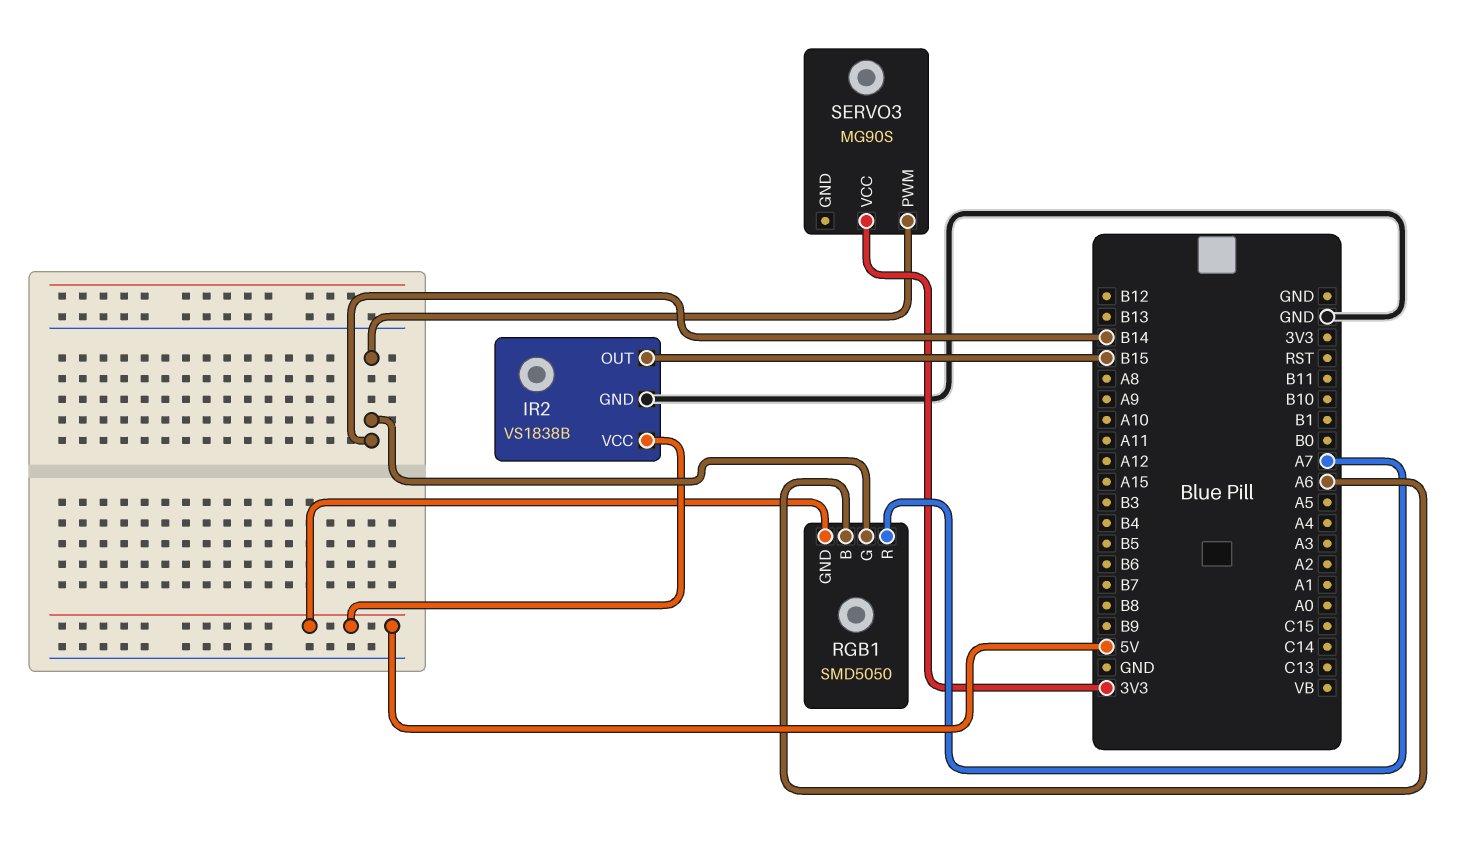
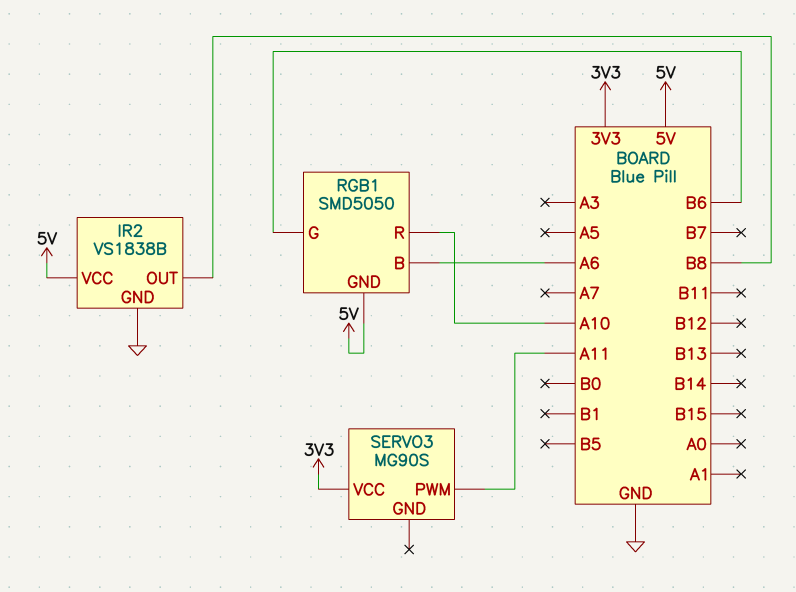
IR2 pin OUT: B15 -> B8
RGB1 pin G: B14 -> B6
RGB1 pin R: A7 -> A10
SERVO3 pin PWM: B14 -> A11

